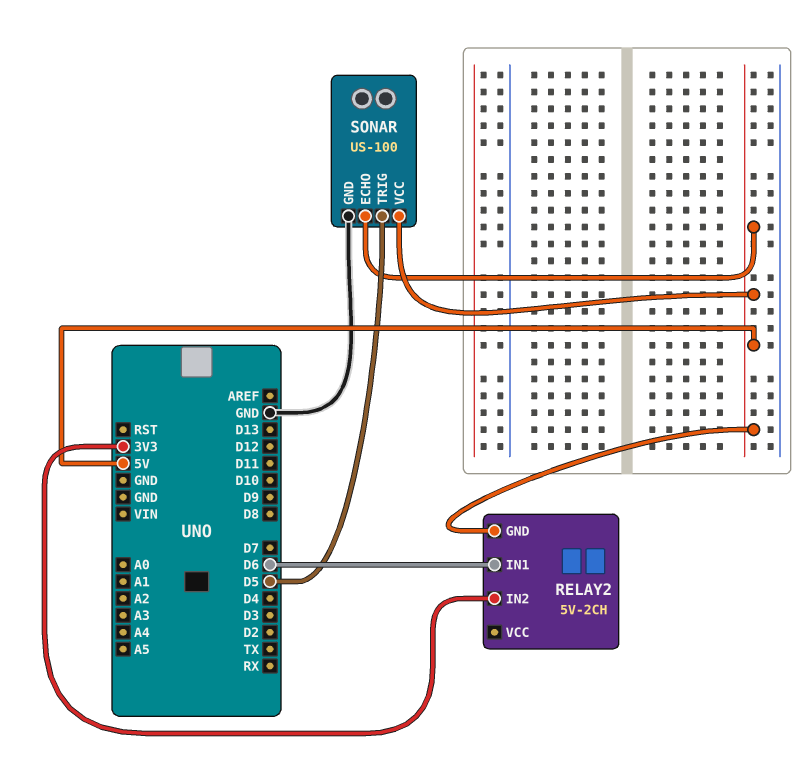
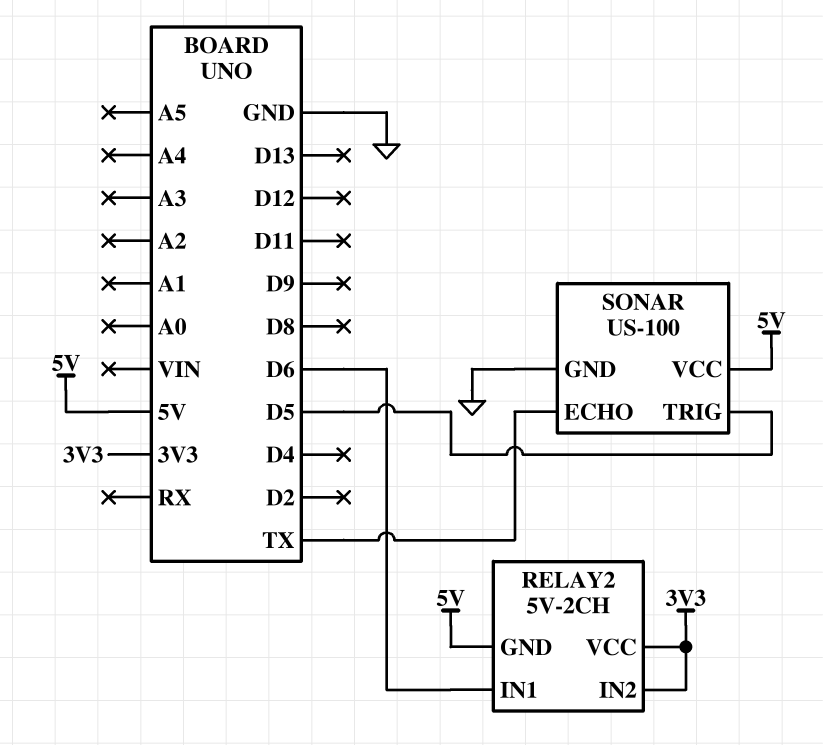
RELAY2 pin VCC: none -> 3V3
SONAR pin ECHO: 5V -> TX

